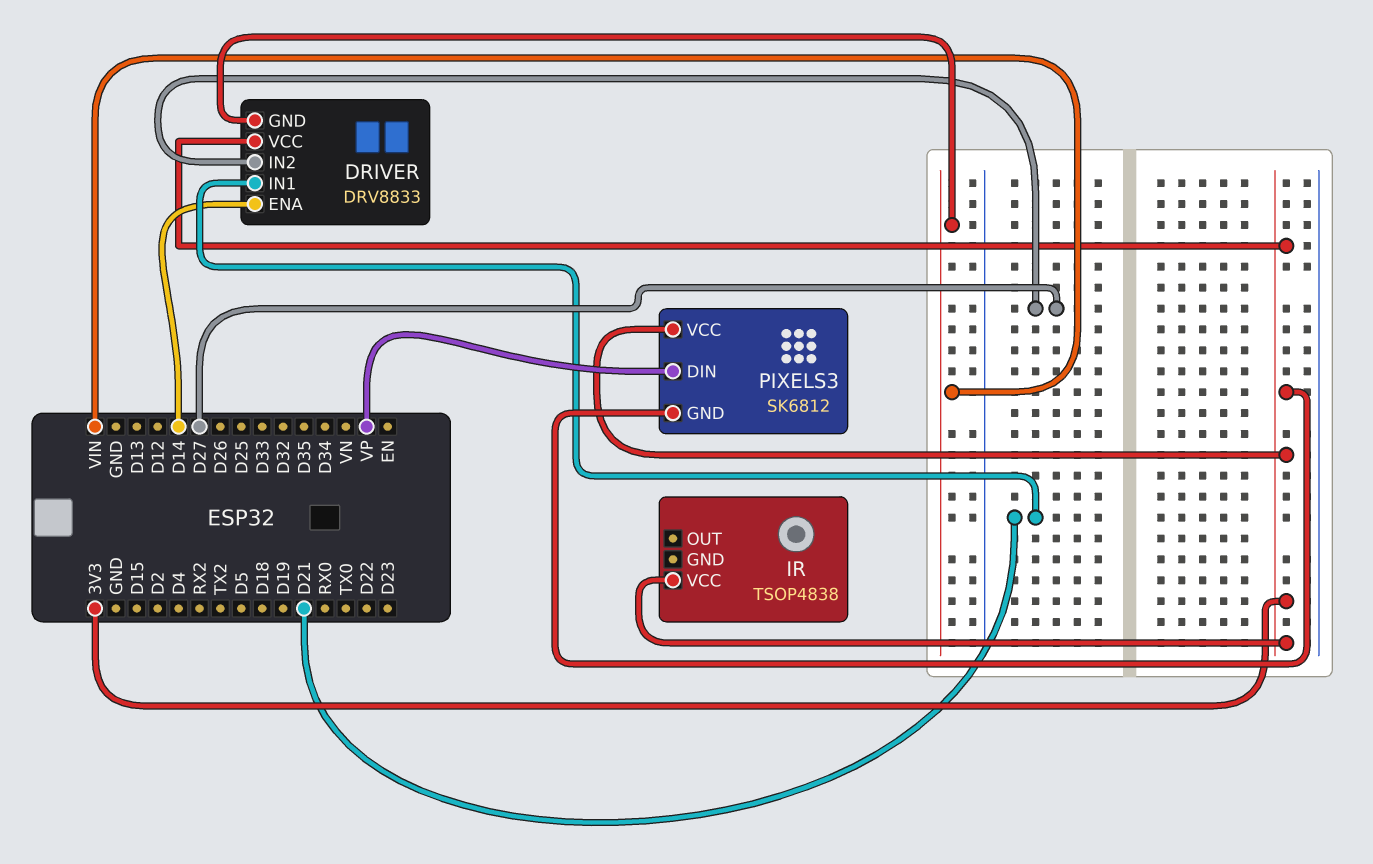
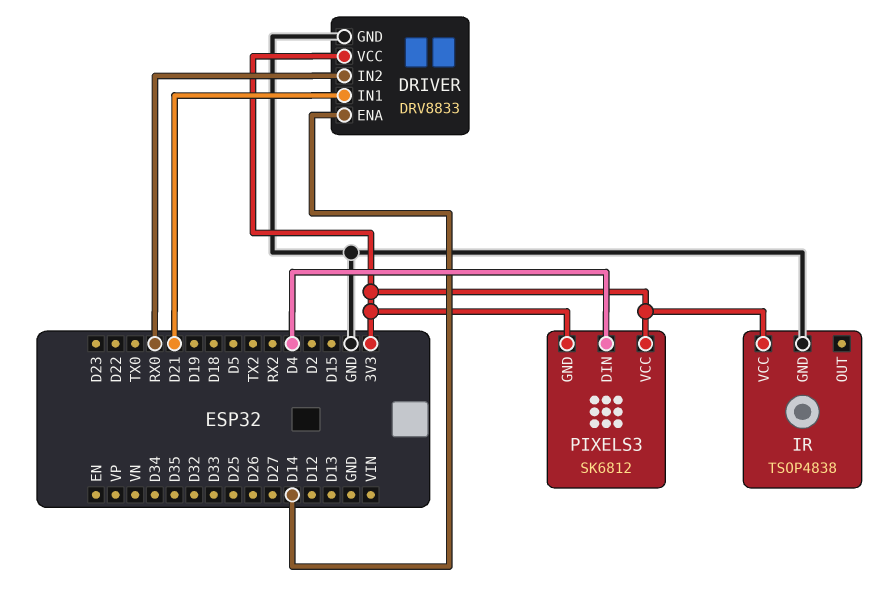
DRIVER pin GND: VIN -> GND
DRIVER pin IN2: D27 -> RX0
IR pin GND: none -> GND
PIXELS3 pin DIN: VP -> D4

